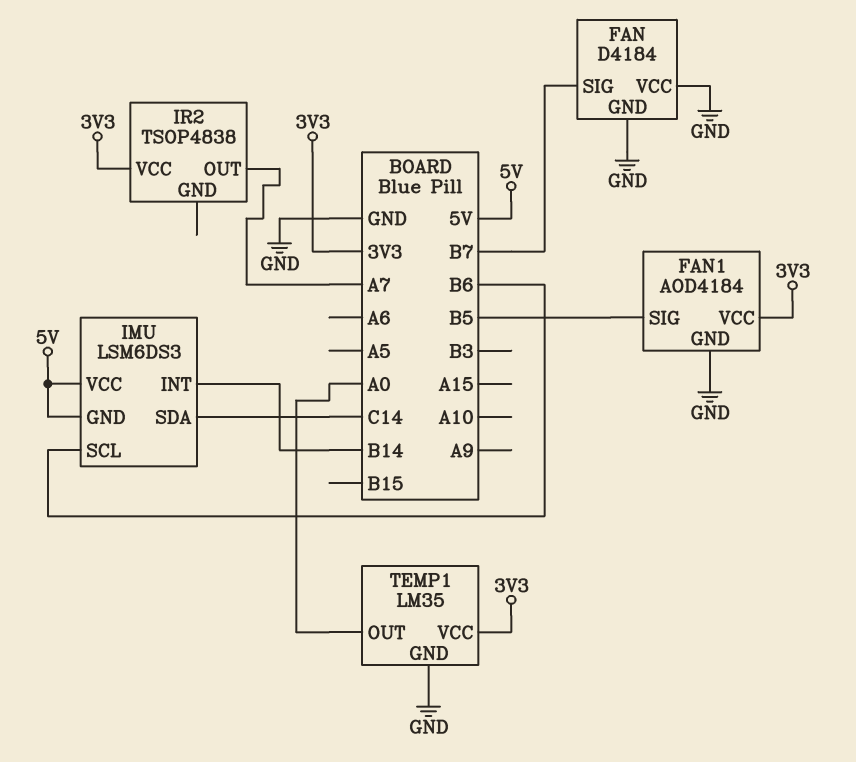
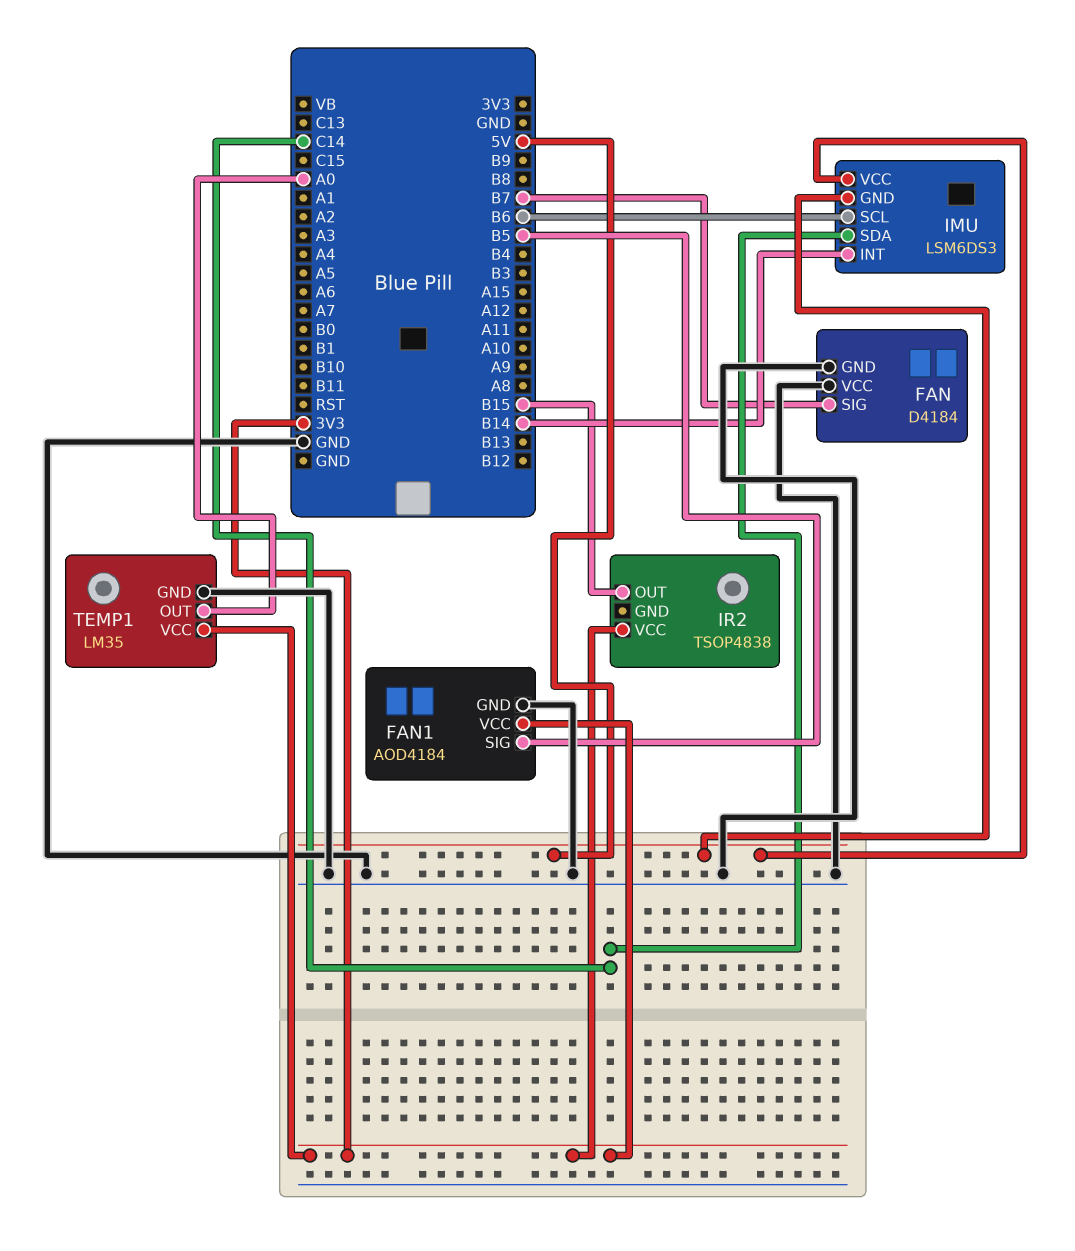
IR2 pin OUT: A7 -> B15

